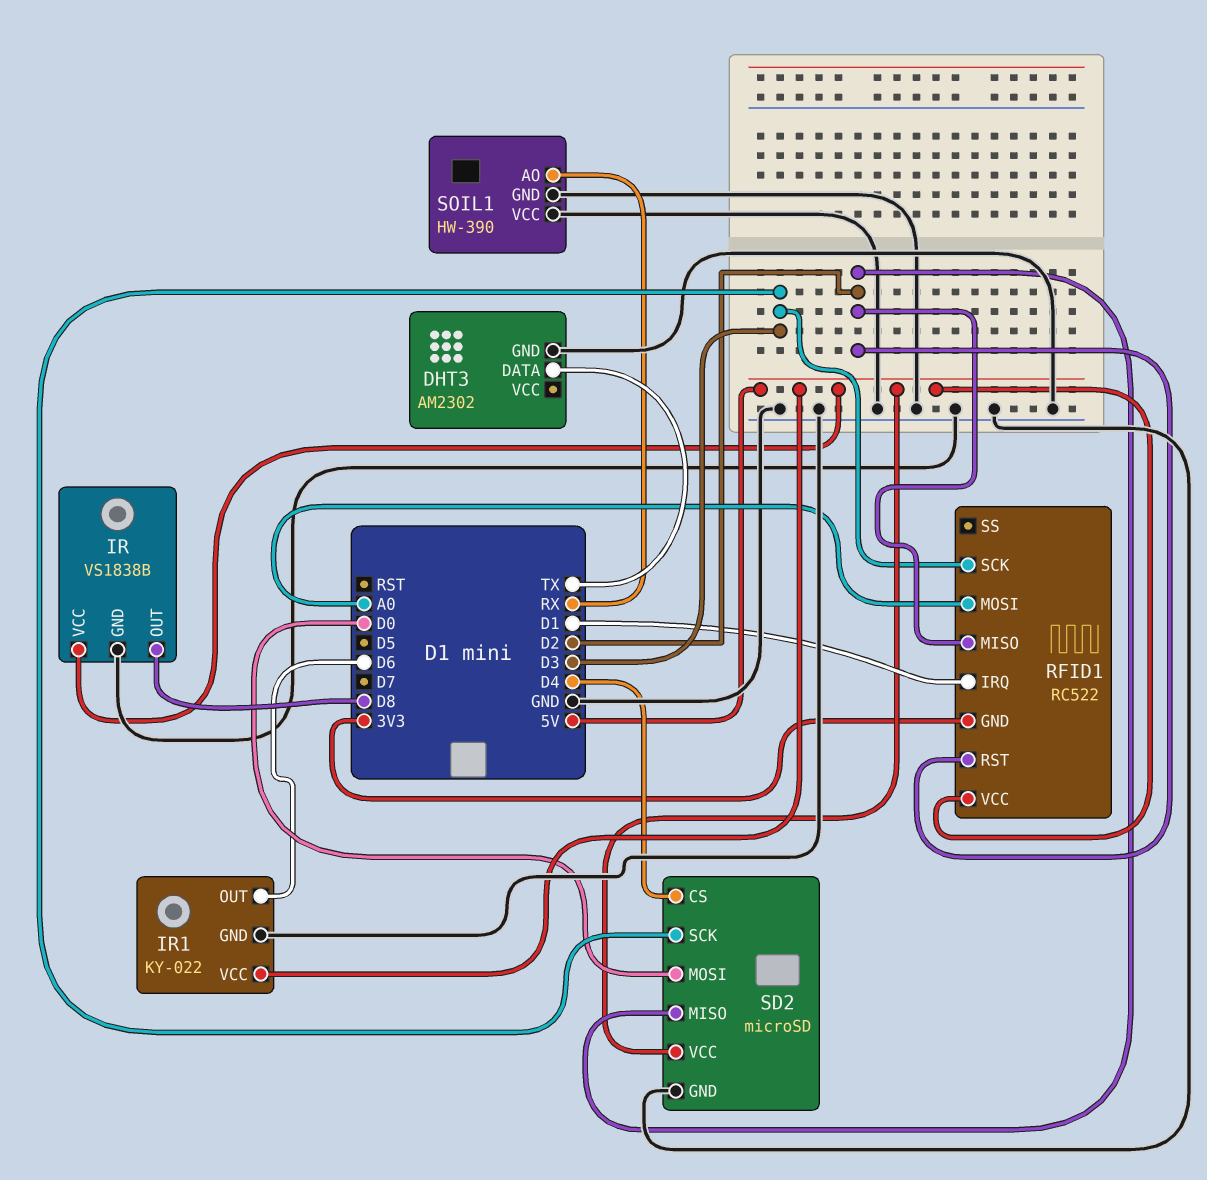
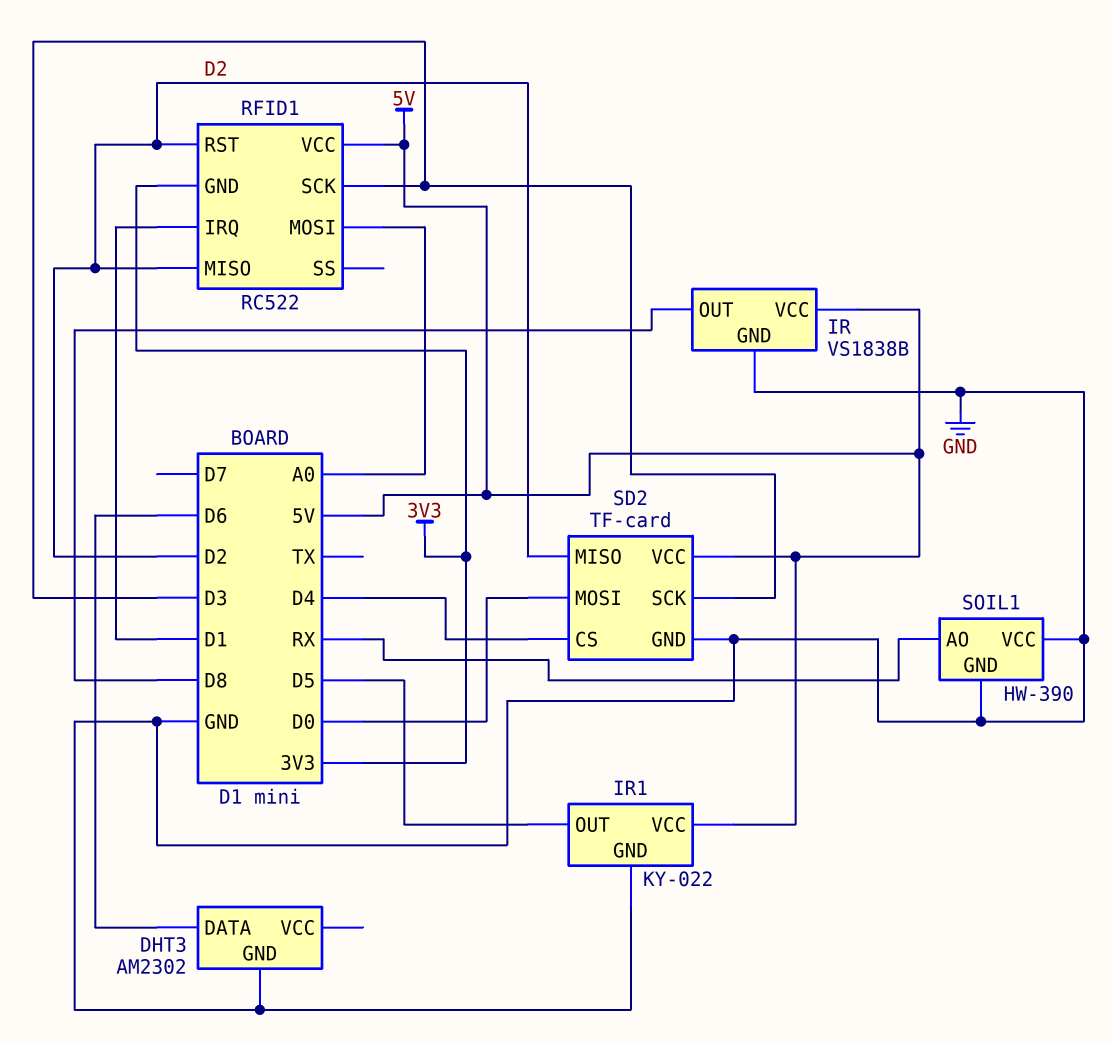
DHT3 pin DATA: TX -> D6
IR1 pin OUT: D6 -> D5
SD2: microSD -> TF-card

